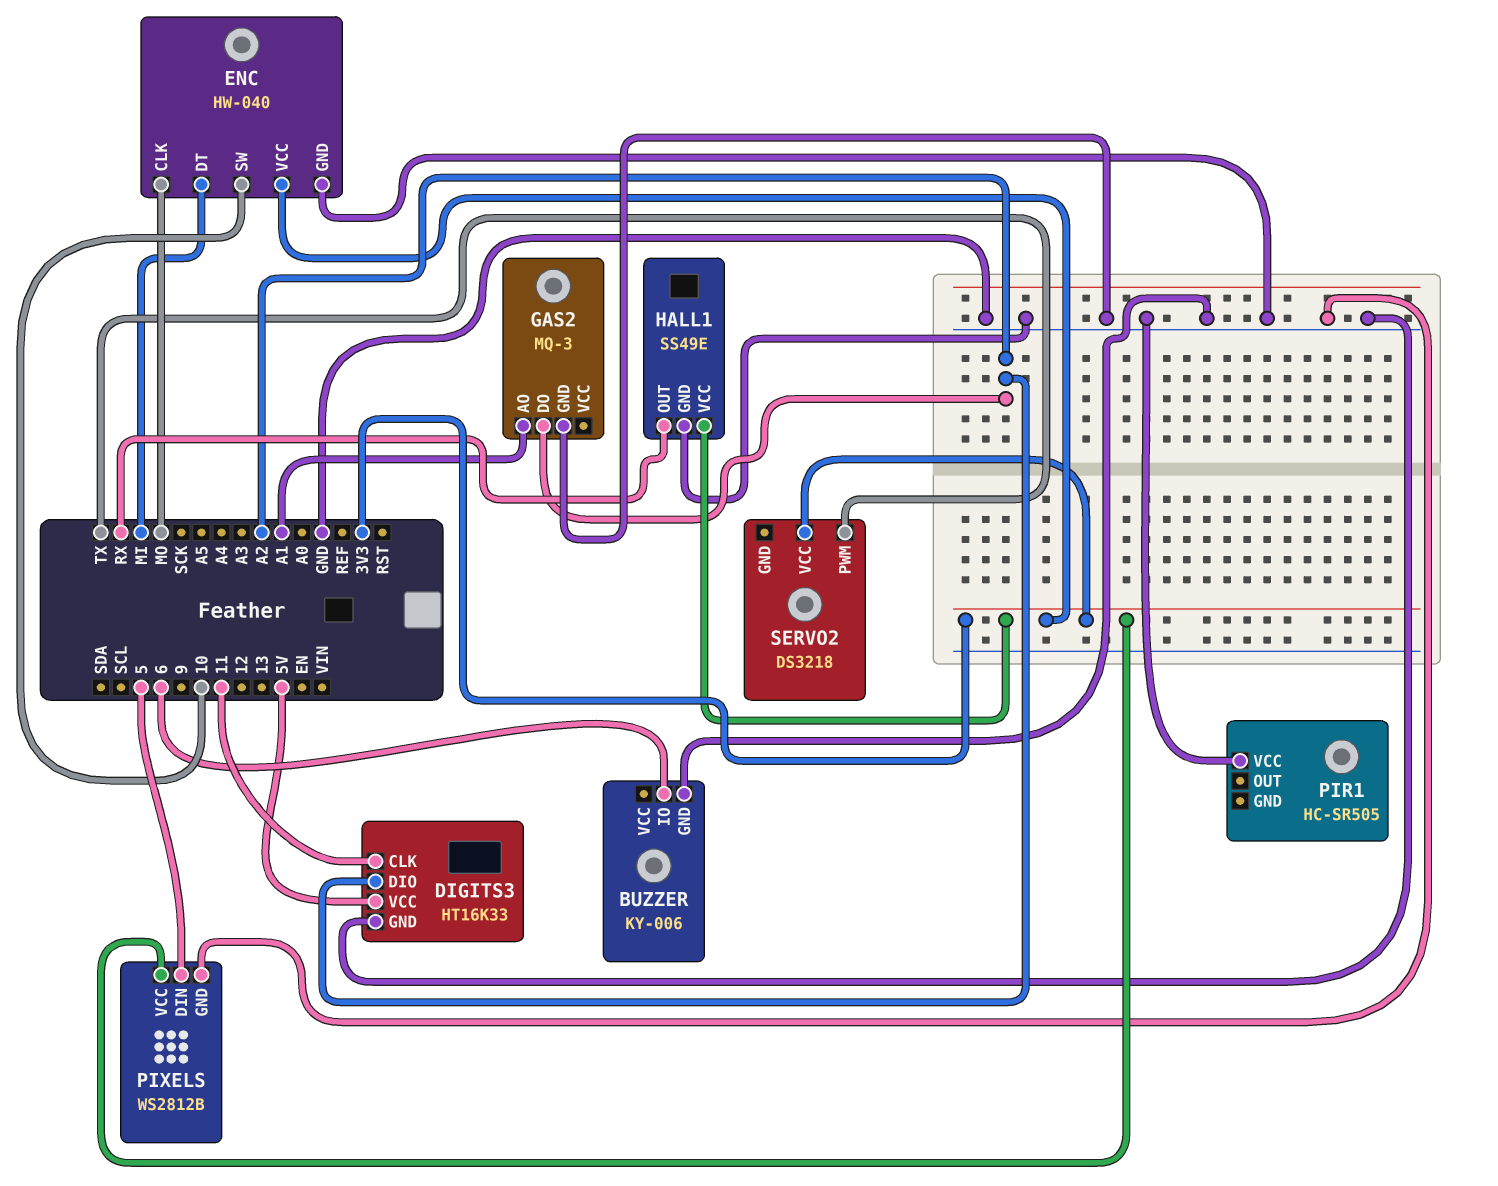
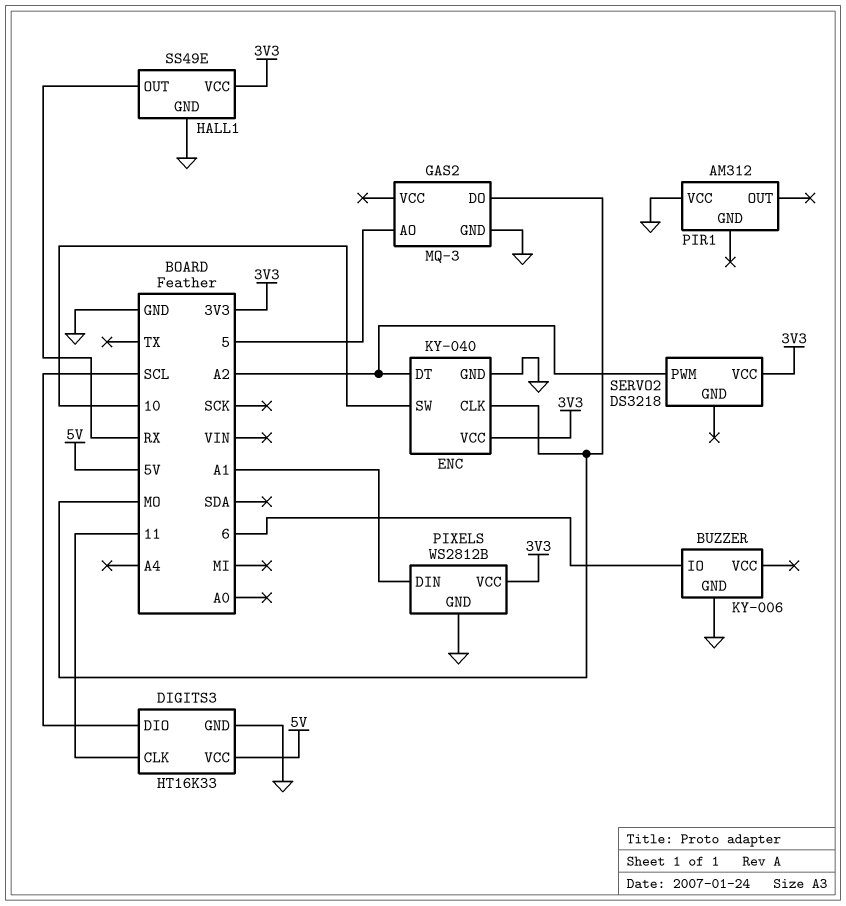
DIGITS3 pin DIO: A2 -> SCL
ENC: HW-040 -> KY-040
ENC pin DT: MI -> A2
GAS2 pin AO: A1 -> 5
GAS2 pin DO: A2 -> MO
PIR1: HC-SR505 -> AM312
PIXELS pin DIN: 5 -> A1
SERVO2 pin PWM: TX -> A2

